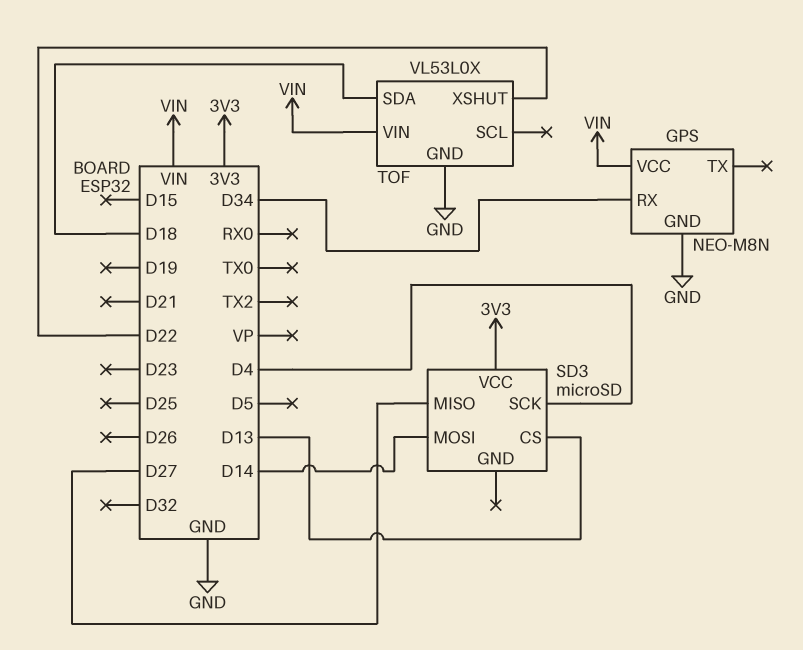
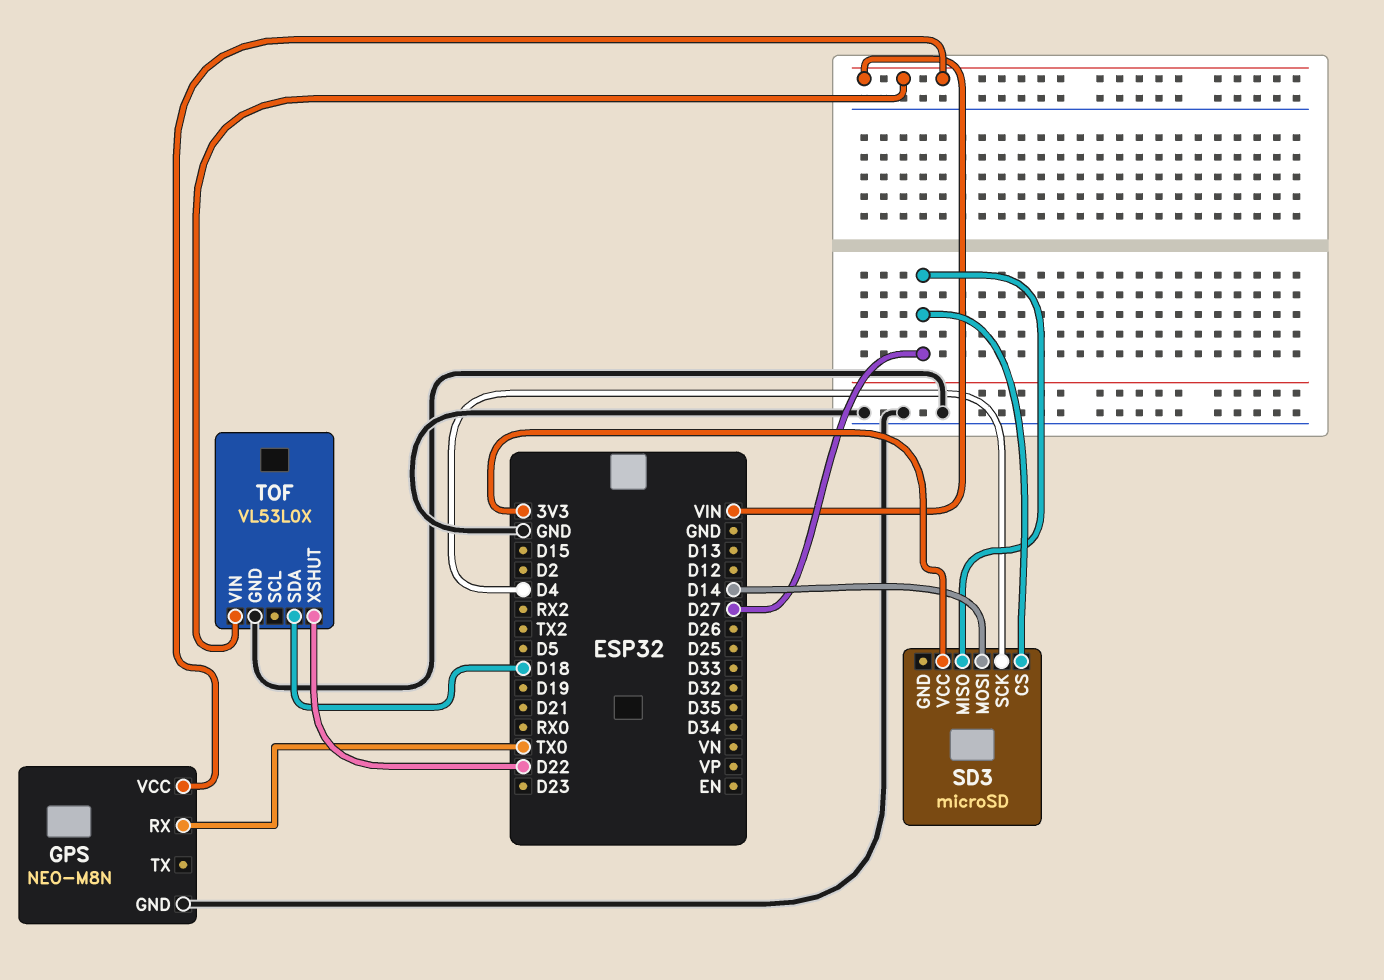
GPS pin RX: D34 -> TX0
SD3 pin CS: D13 -> D27

